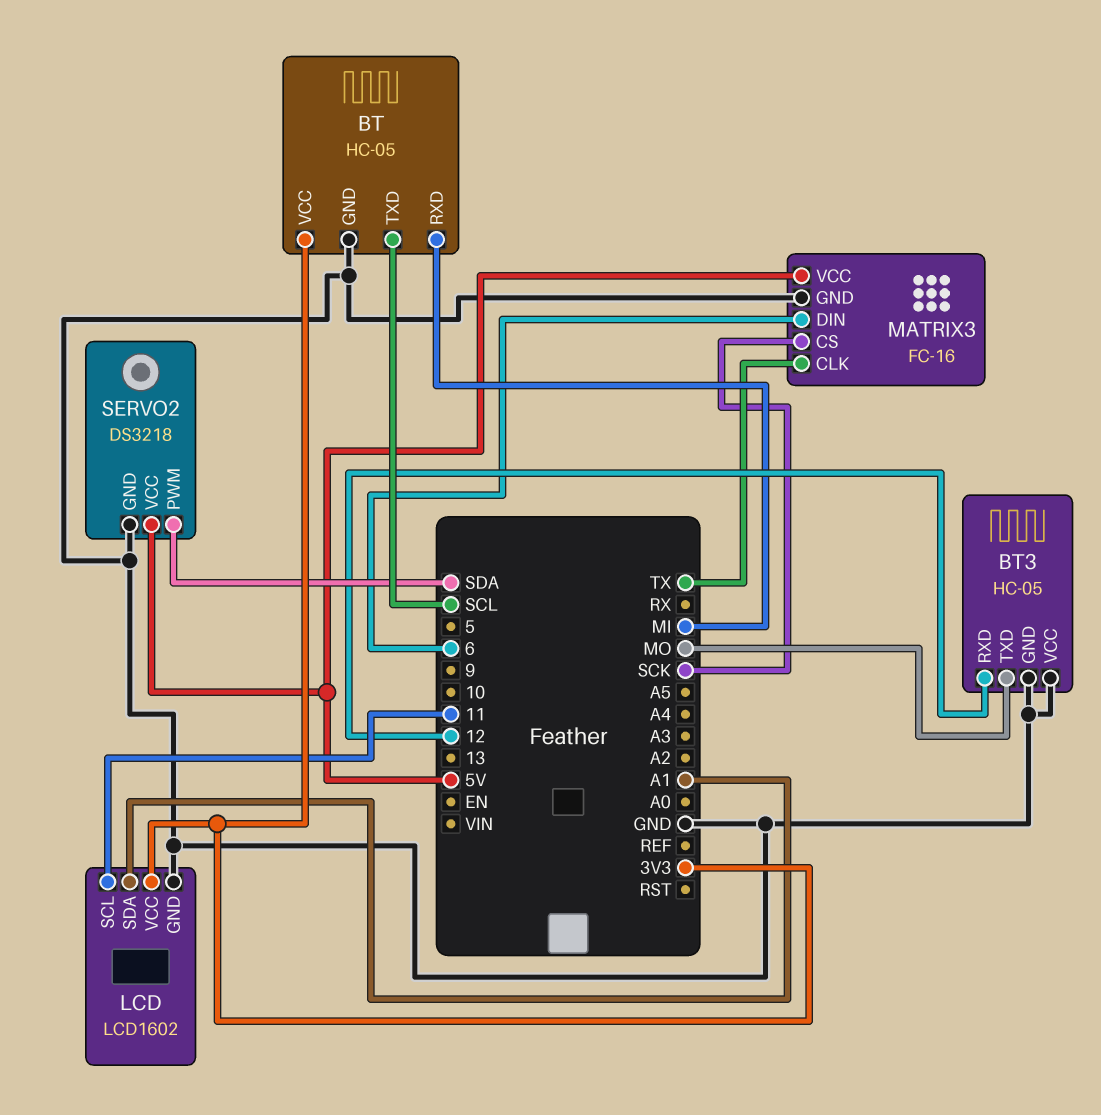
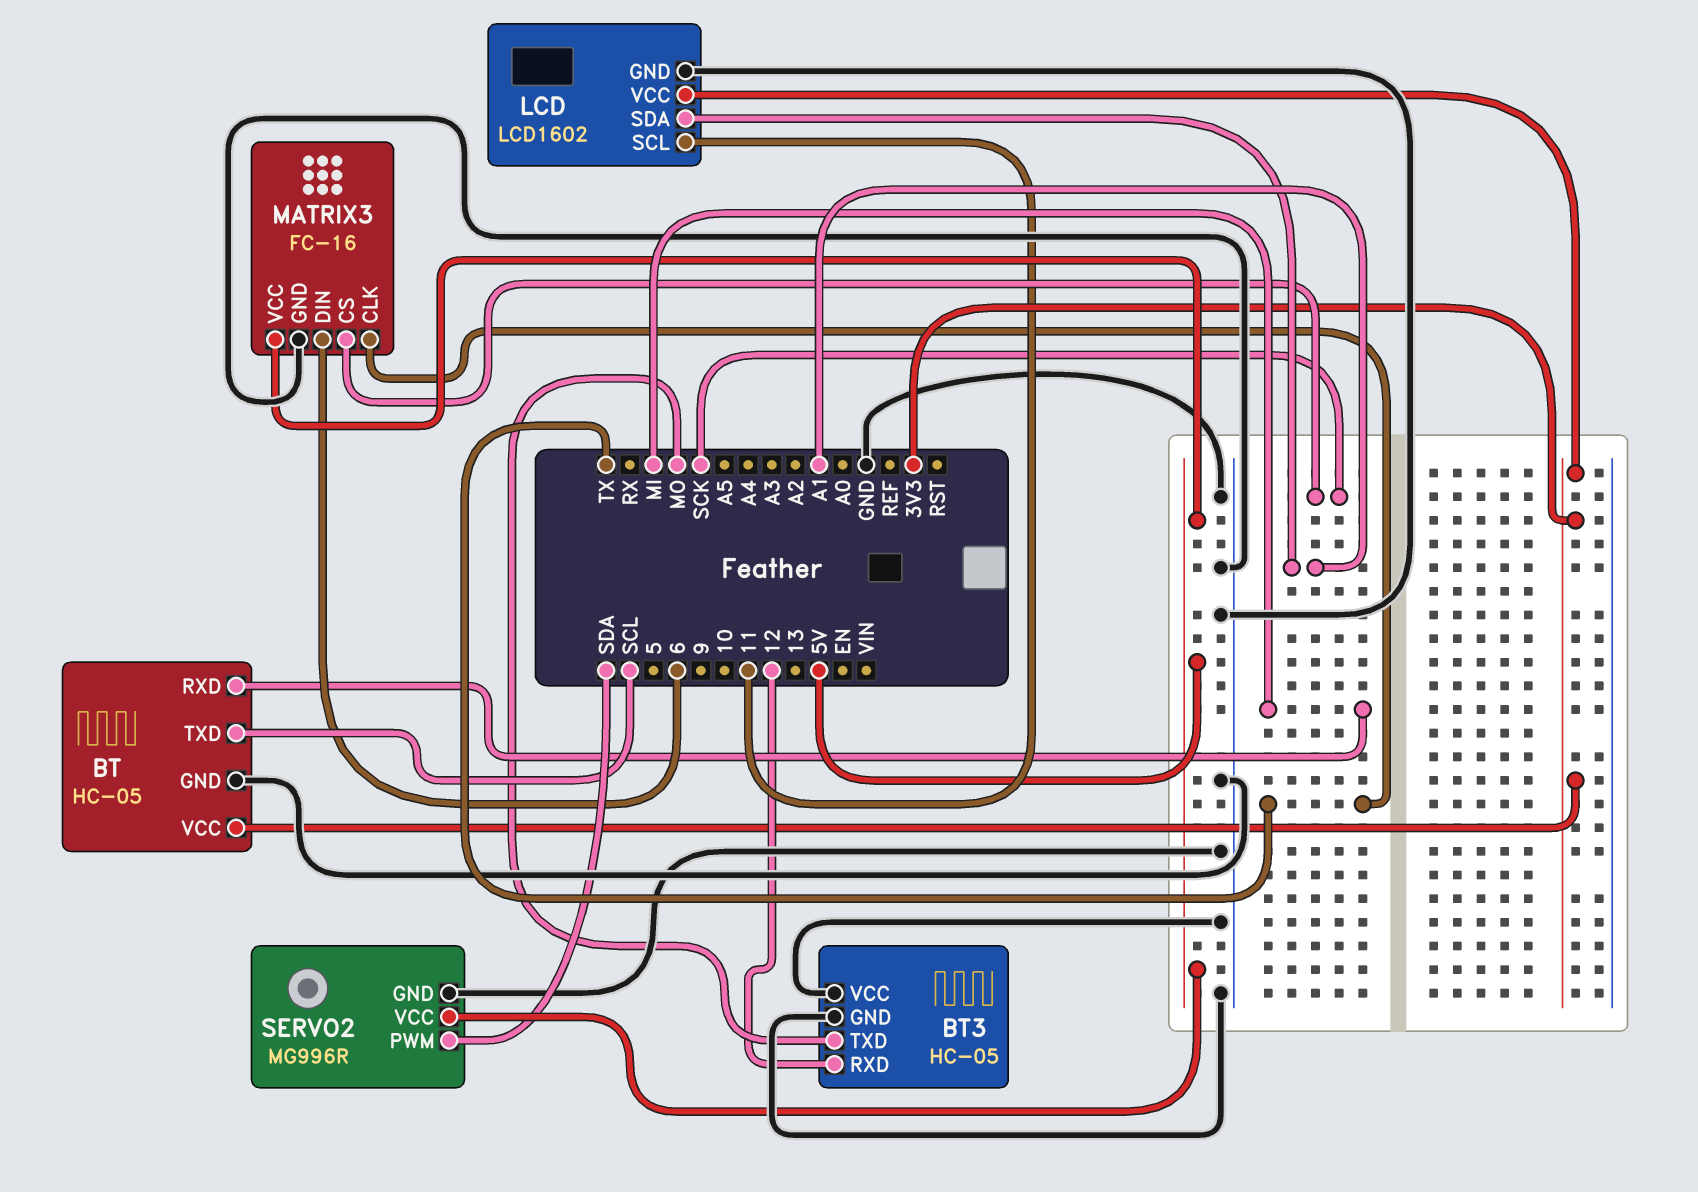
SERVO2: DS3218 -> MG996R

